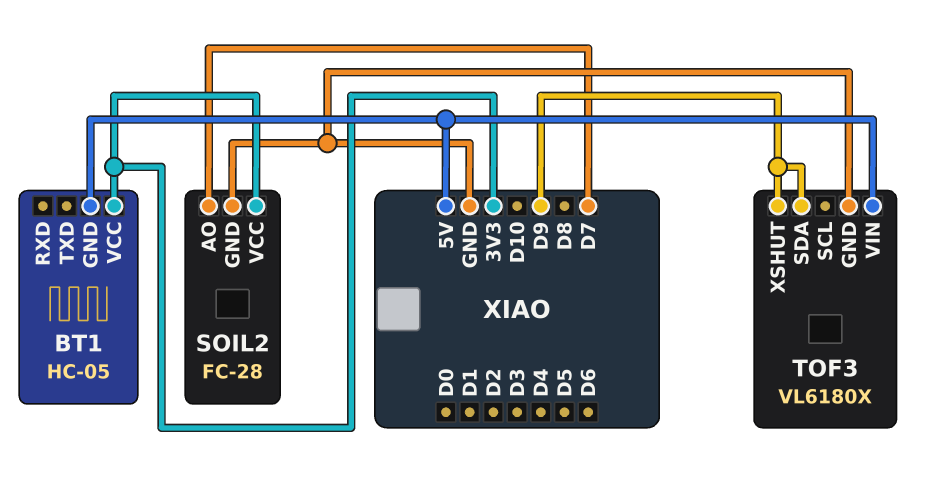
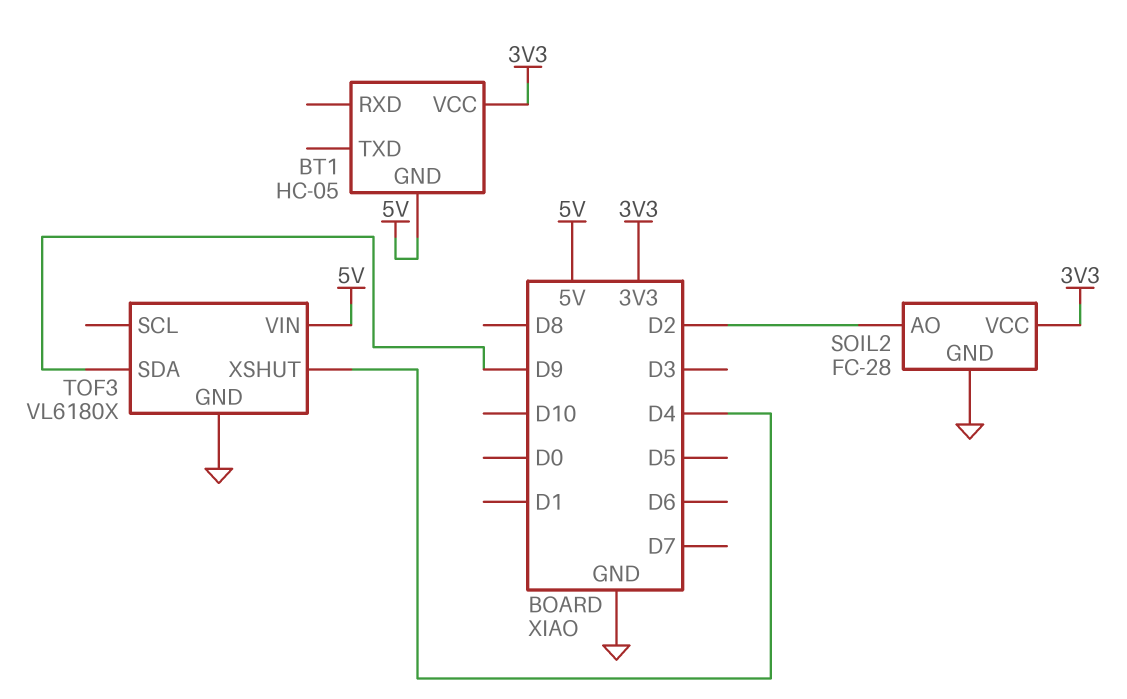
SOIL2 pin AO: D7 -> D2
TOF3 pin XSHUT: D9 -> D4

